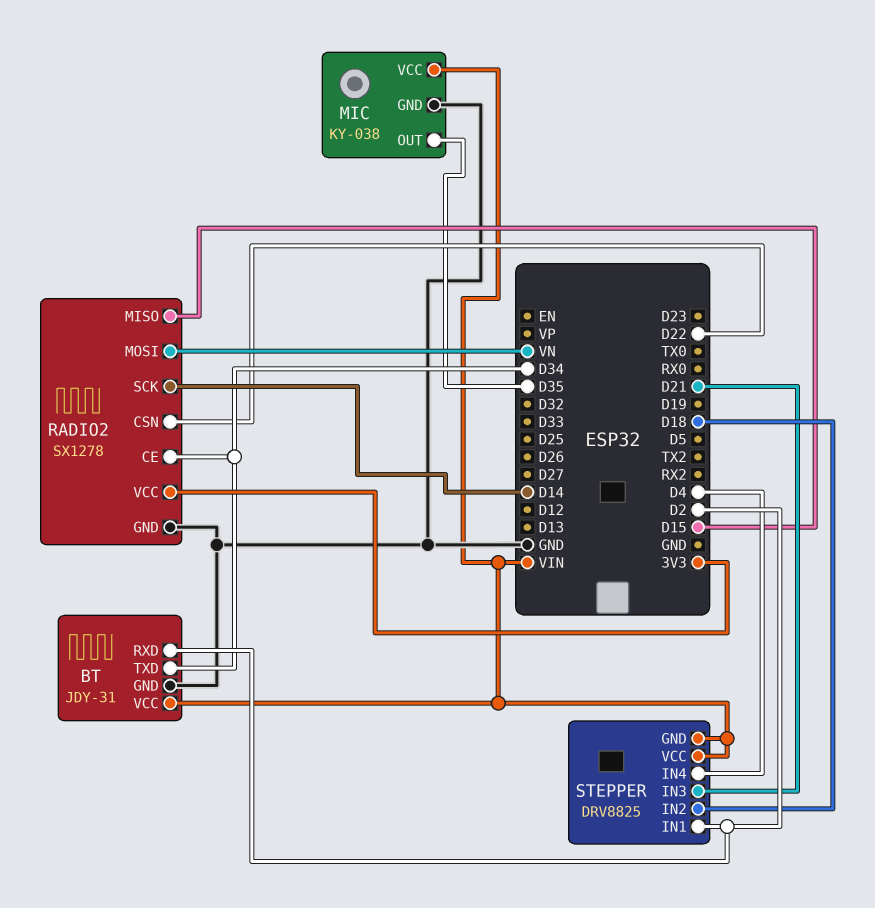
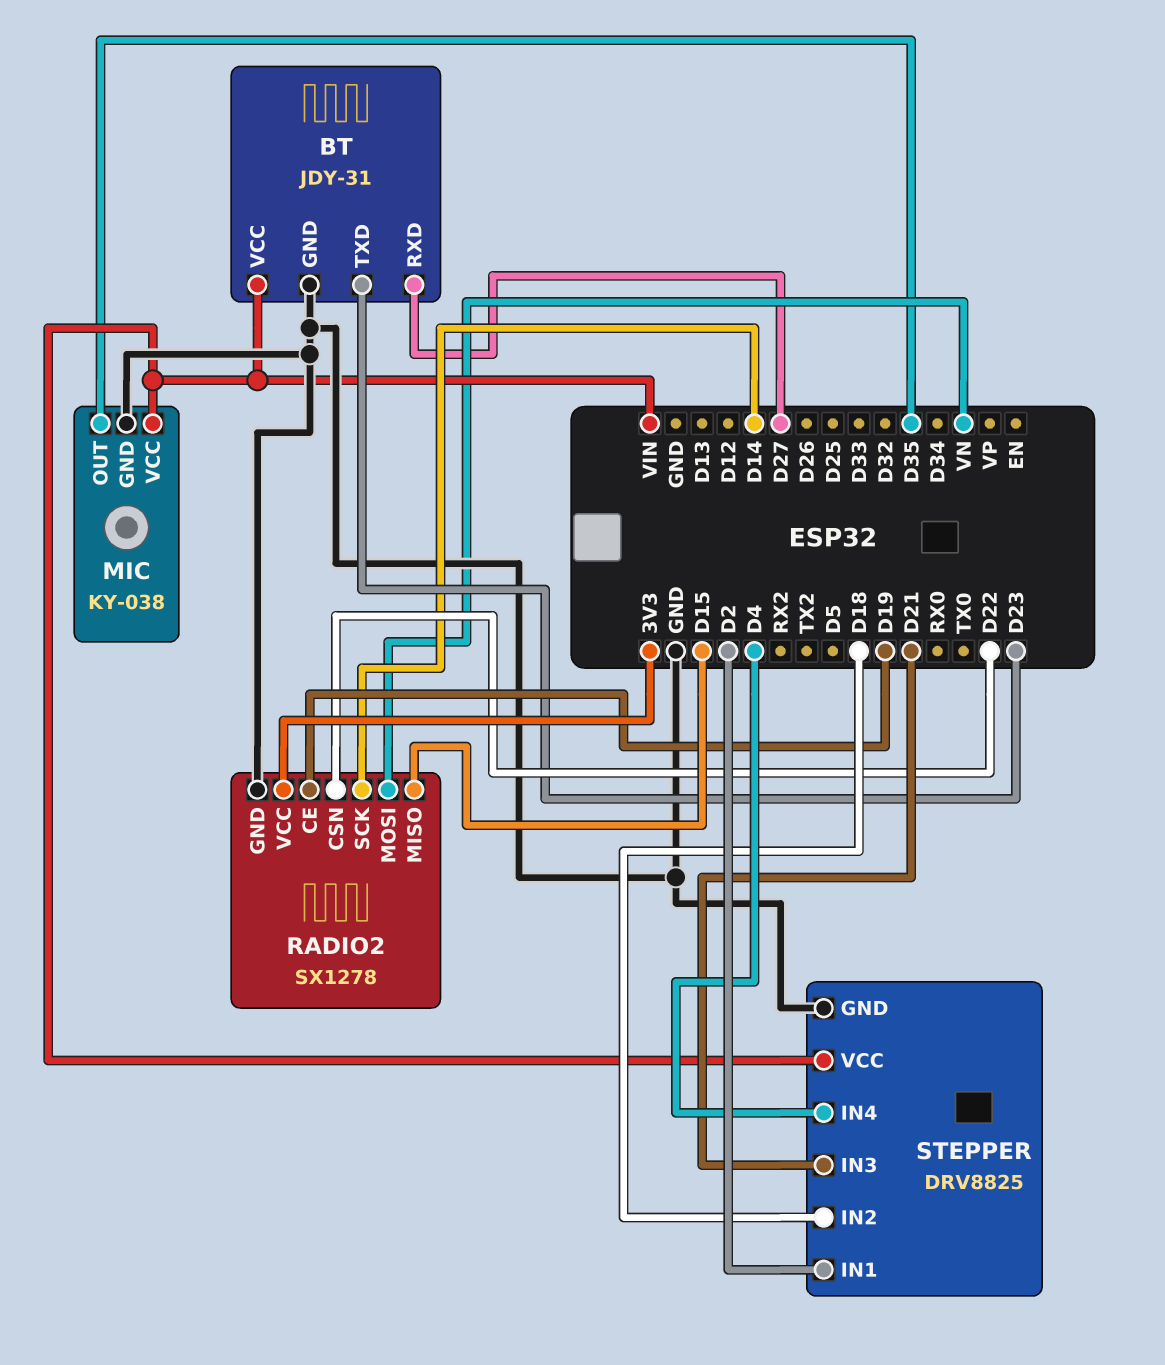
BT pin RXD: D2 -> D27
BT pin TXD: D34 -> D23
RADIO2 pin CE: D34 -> D19
STEPPER pin GND: VIN -> GND

